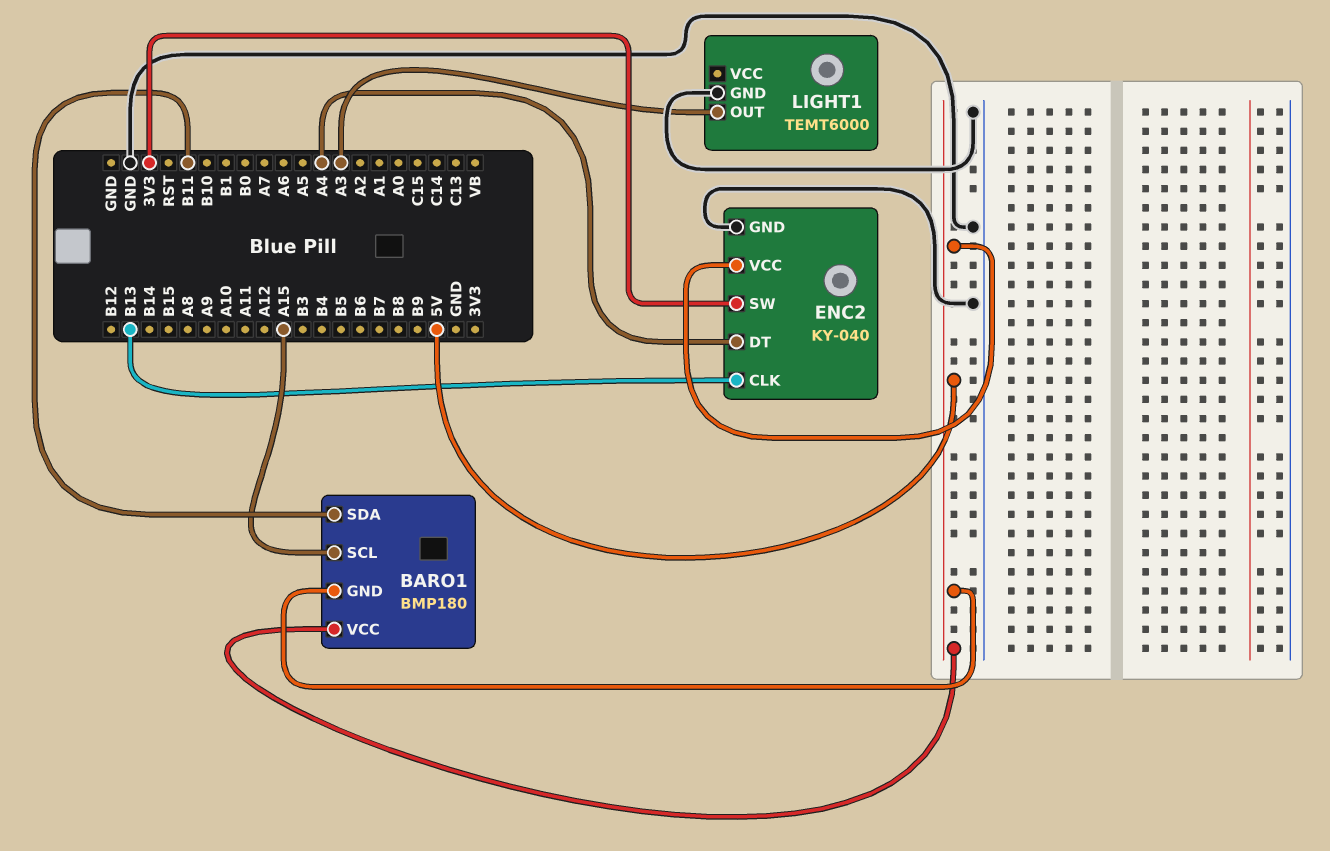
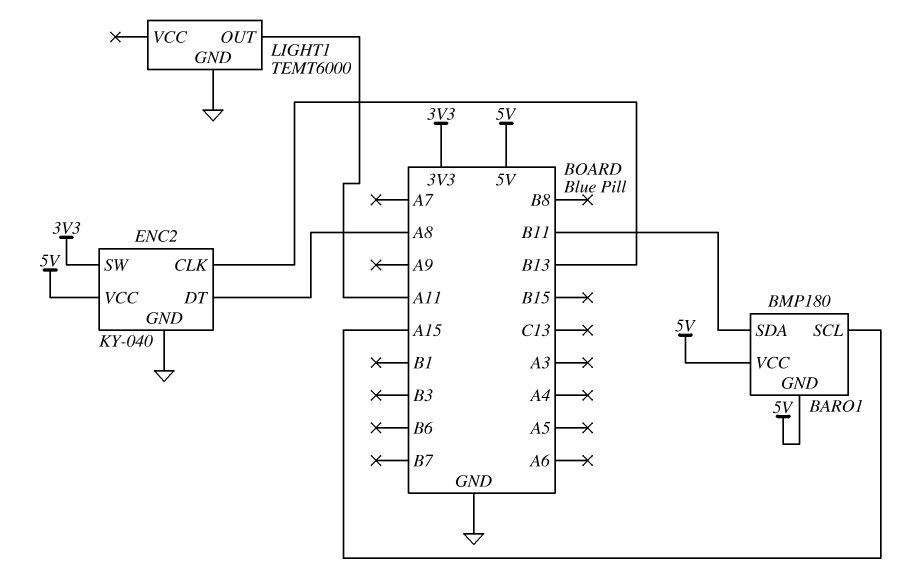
ENC2 pin DT: A4 -> A8
LIGHT1 pin OUT: A3 -> A11

